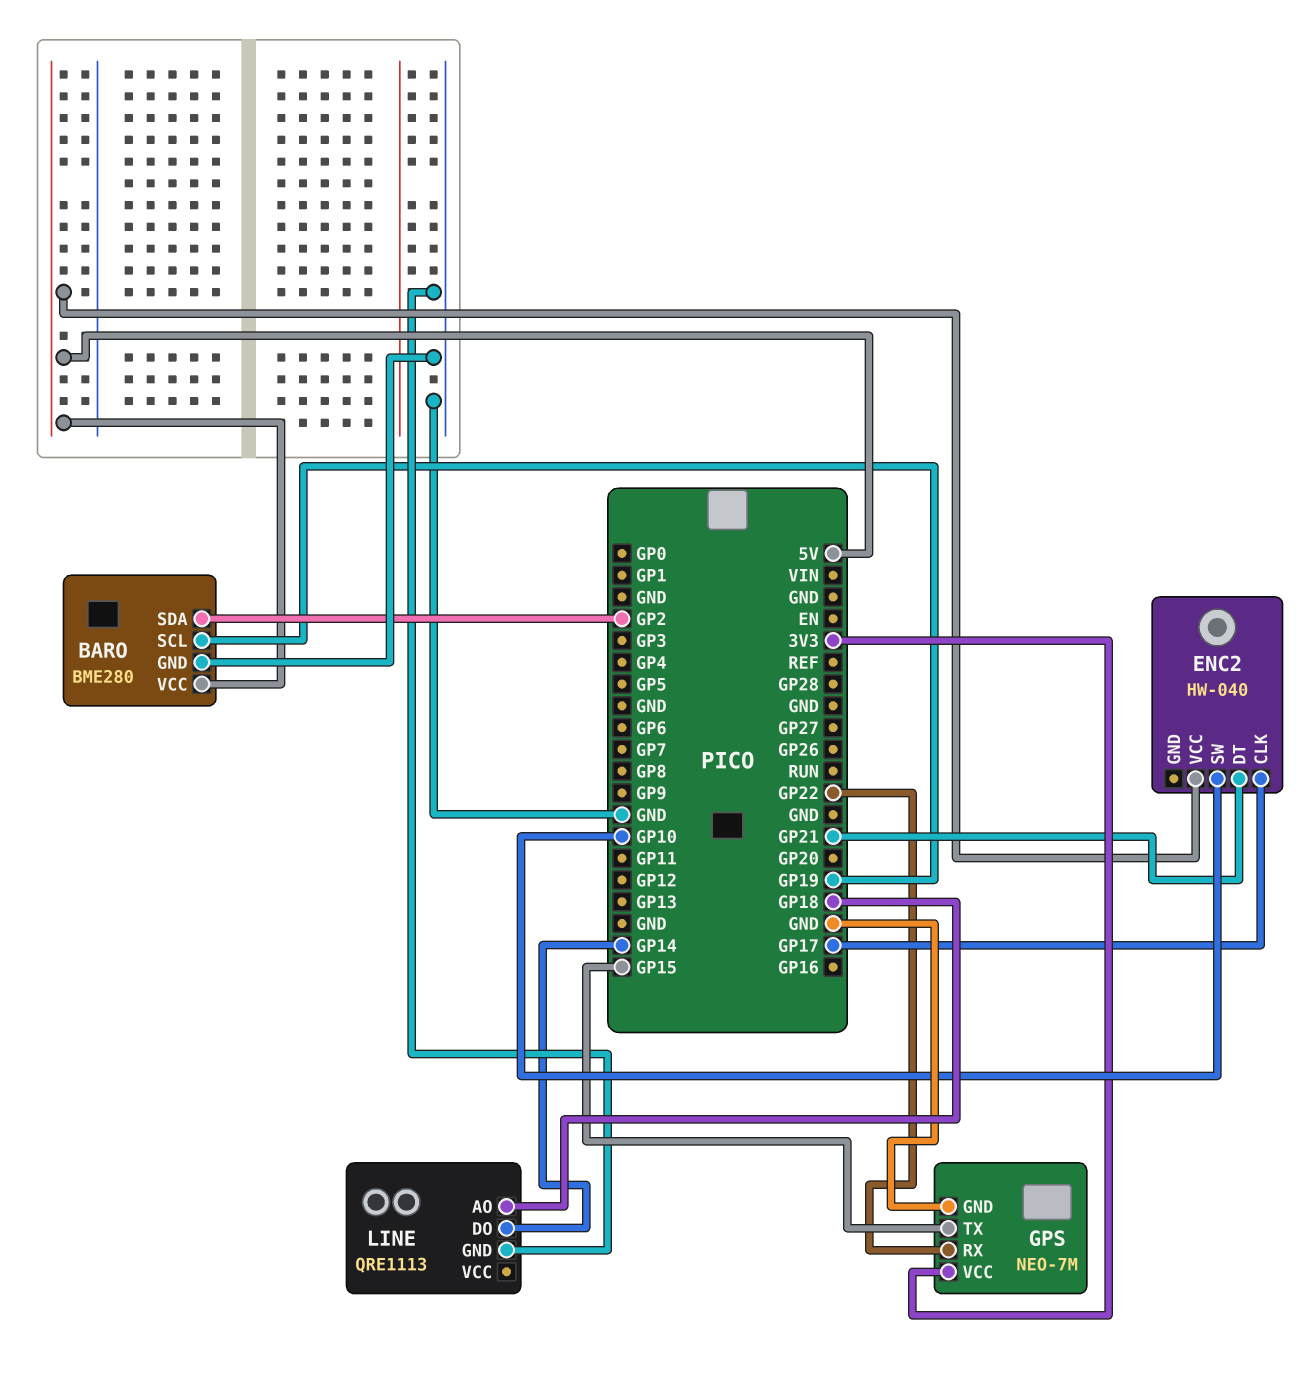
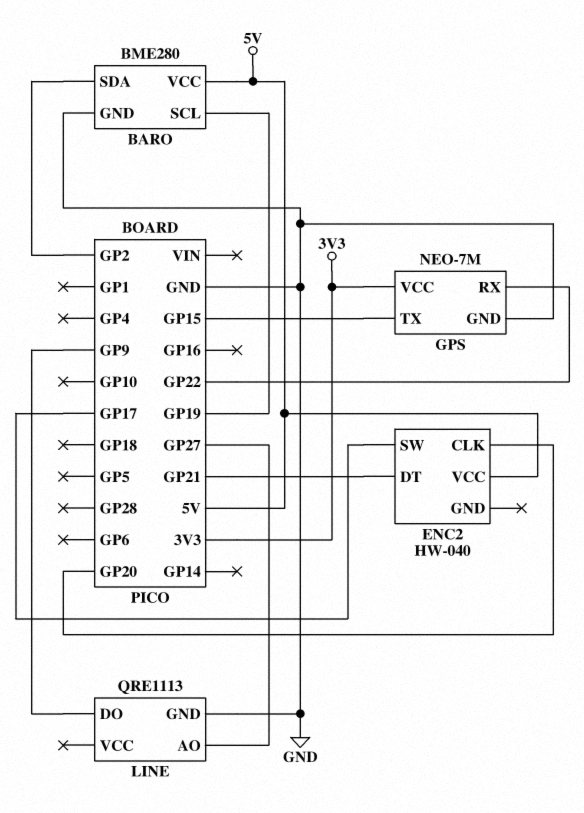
ENC2 pin CLK: GP17 -> GP20
ENC2 pin SW: GP10 -> GP17
LINE pin AO: GP18 -> GP27
LINE pin DO: GP14 -> GP9

